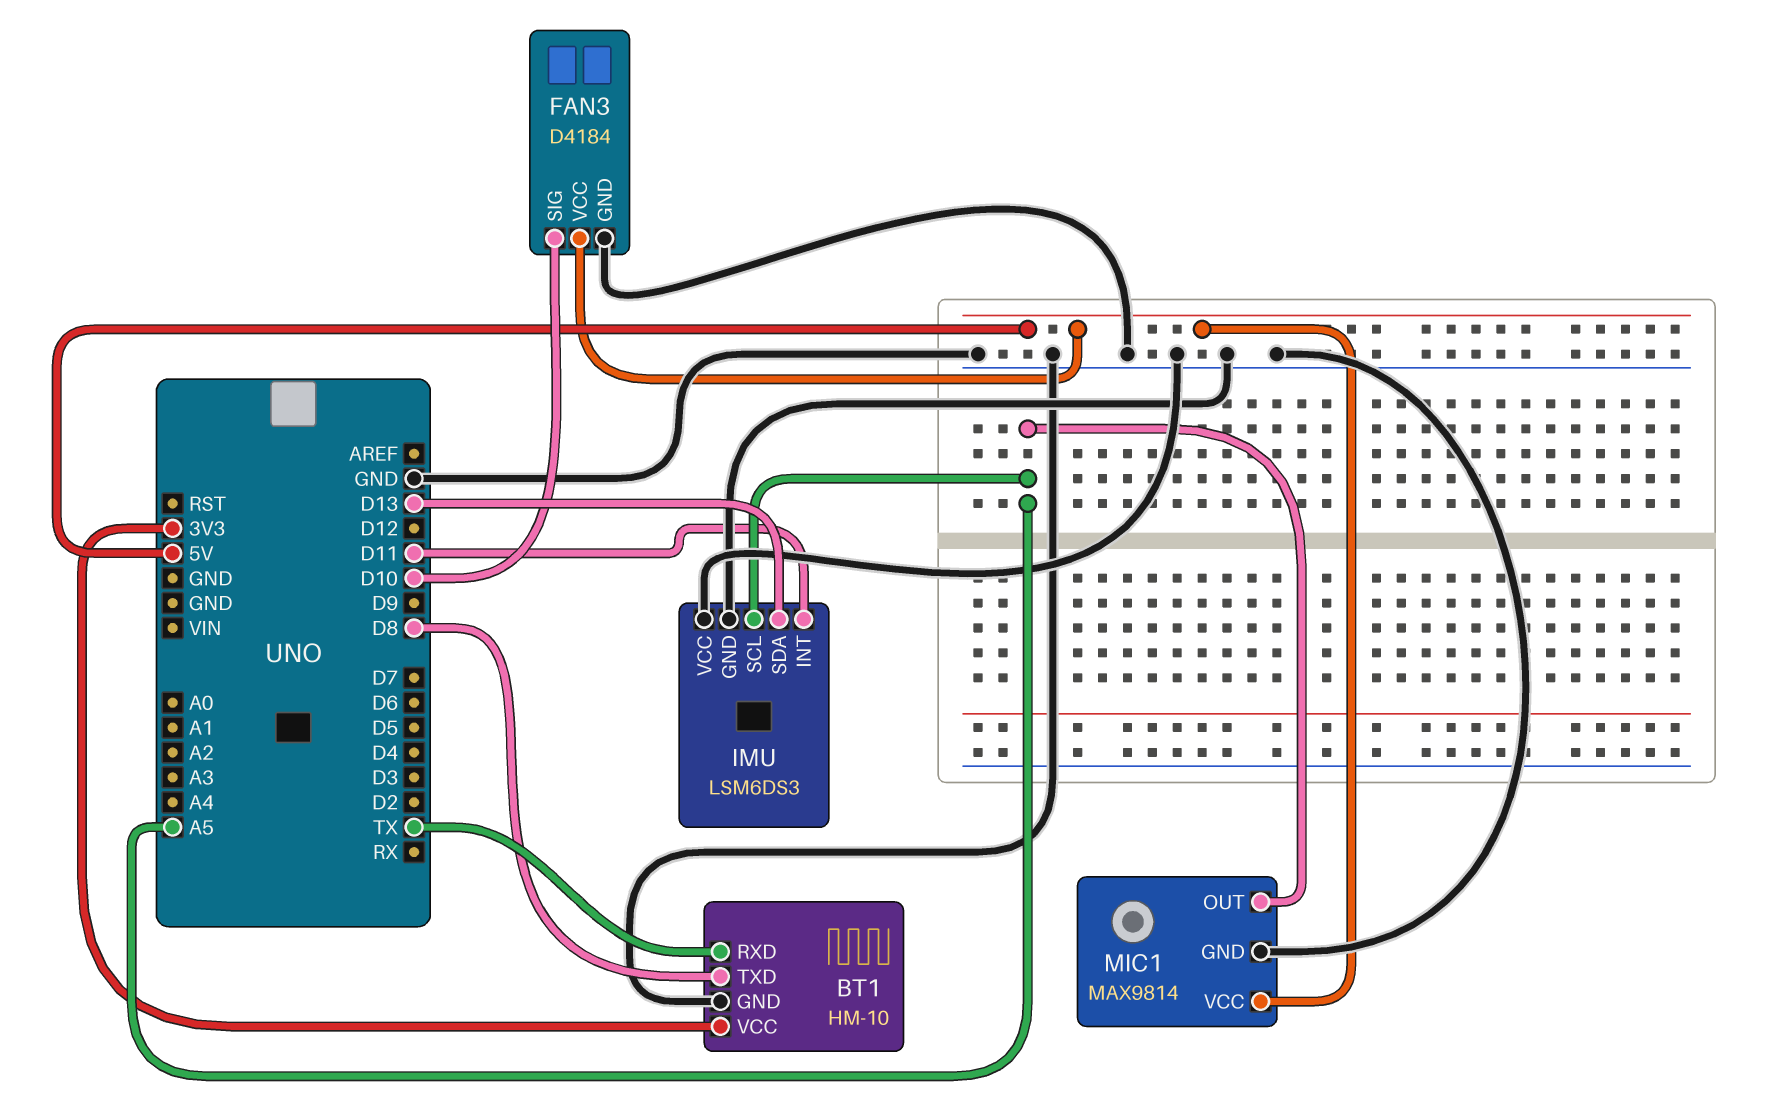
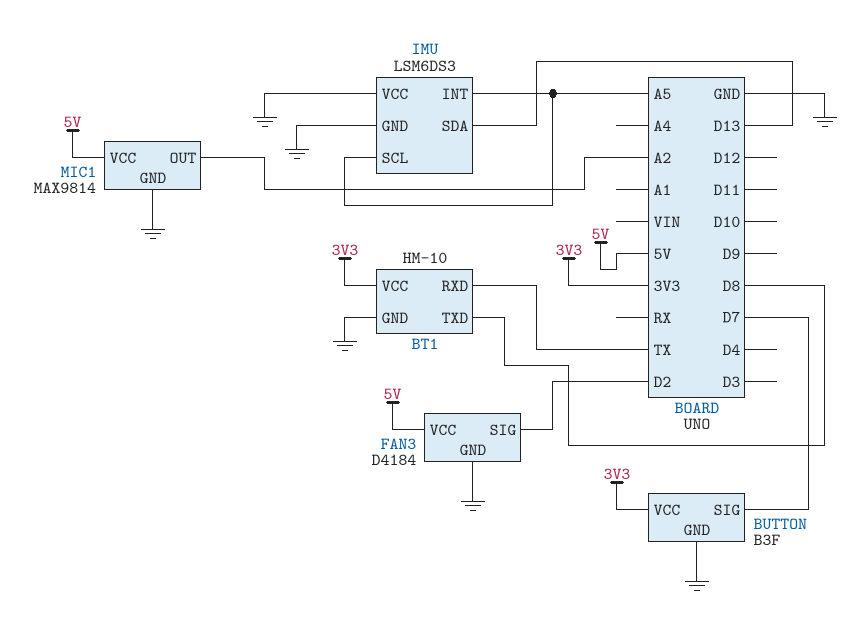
BUTTON: none -> B3F
BUTTON pin GND: none -> GND
BUTTON pin SIG: none -> D7
BUTTON pin VCC: none -> 3V3
FAN3 pin SIG: D10 -> D2
IMU pin INT: D11 -> A5
MIC1 pin OUT: A5 -> A2

